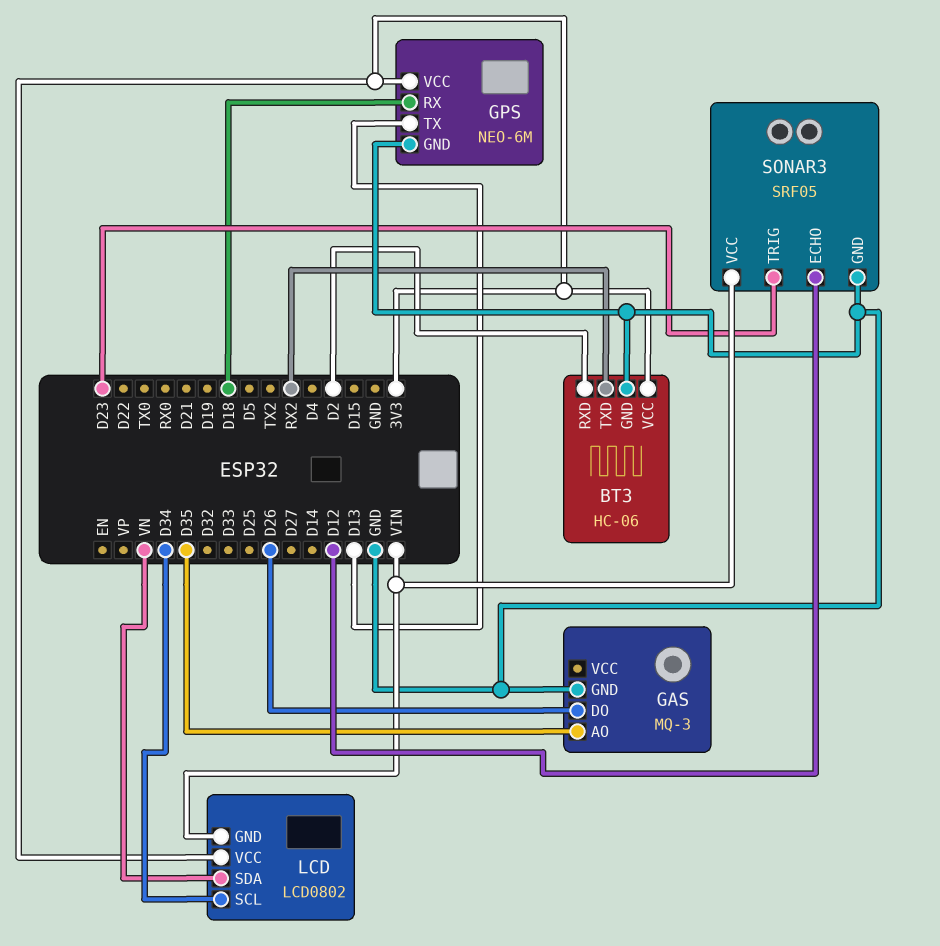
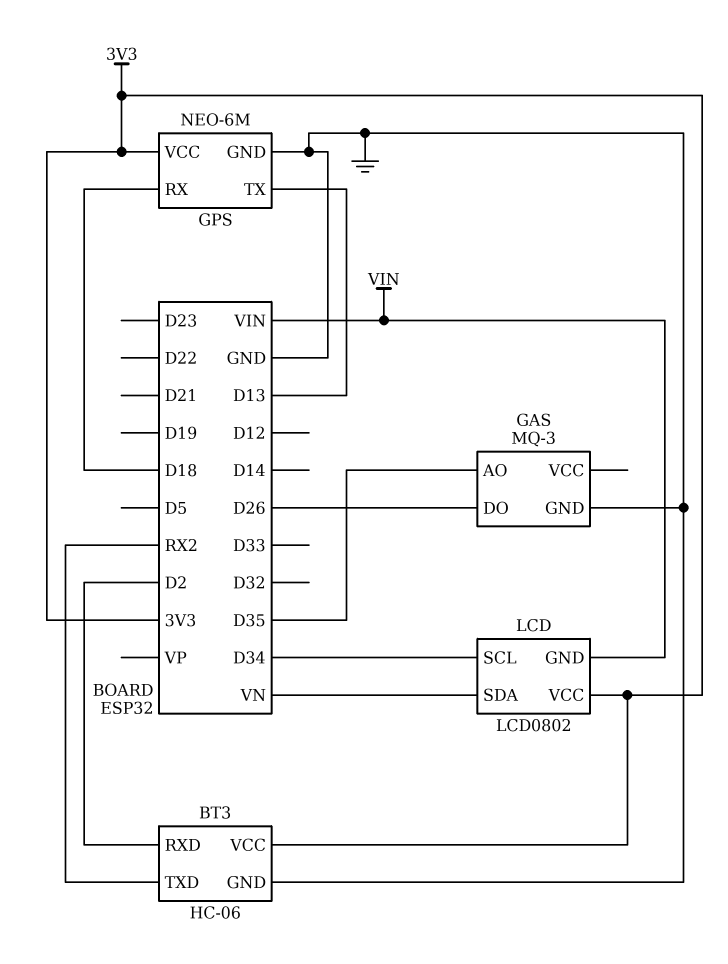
SONAR3: SRF05 -> none
SONAR3 pin ECHO: D12 -> none
SONAR3 pin GND: GND -> none
SONAR3 pin TRIG: D23 -> none
SONAR3 pin VCC: VIN -> none

